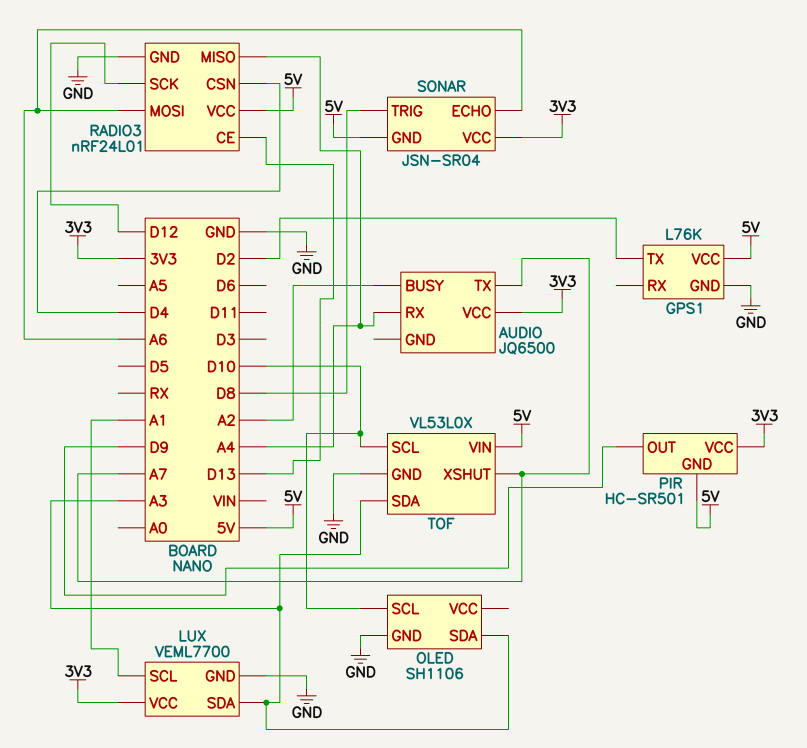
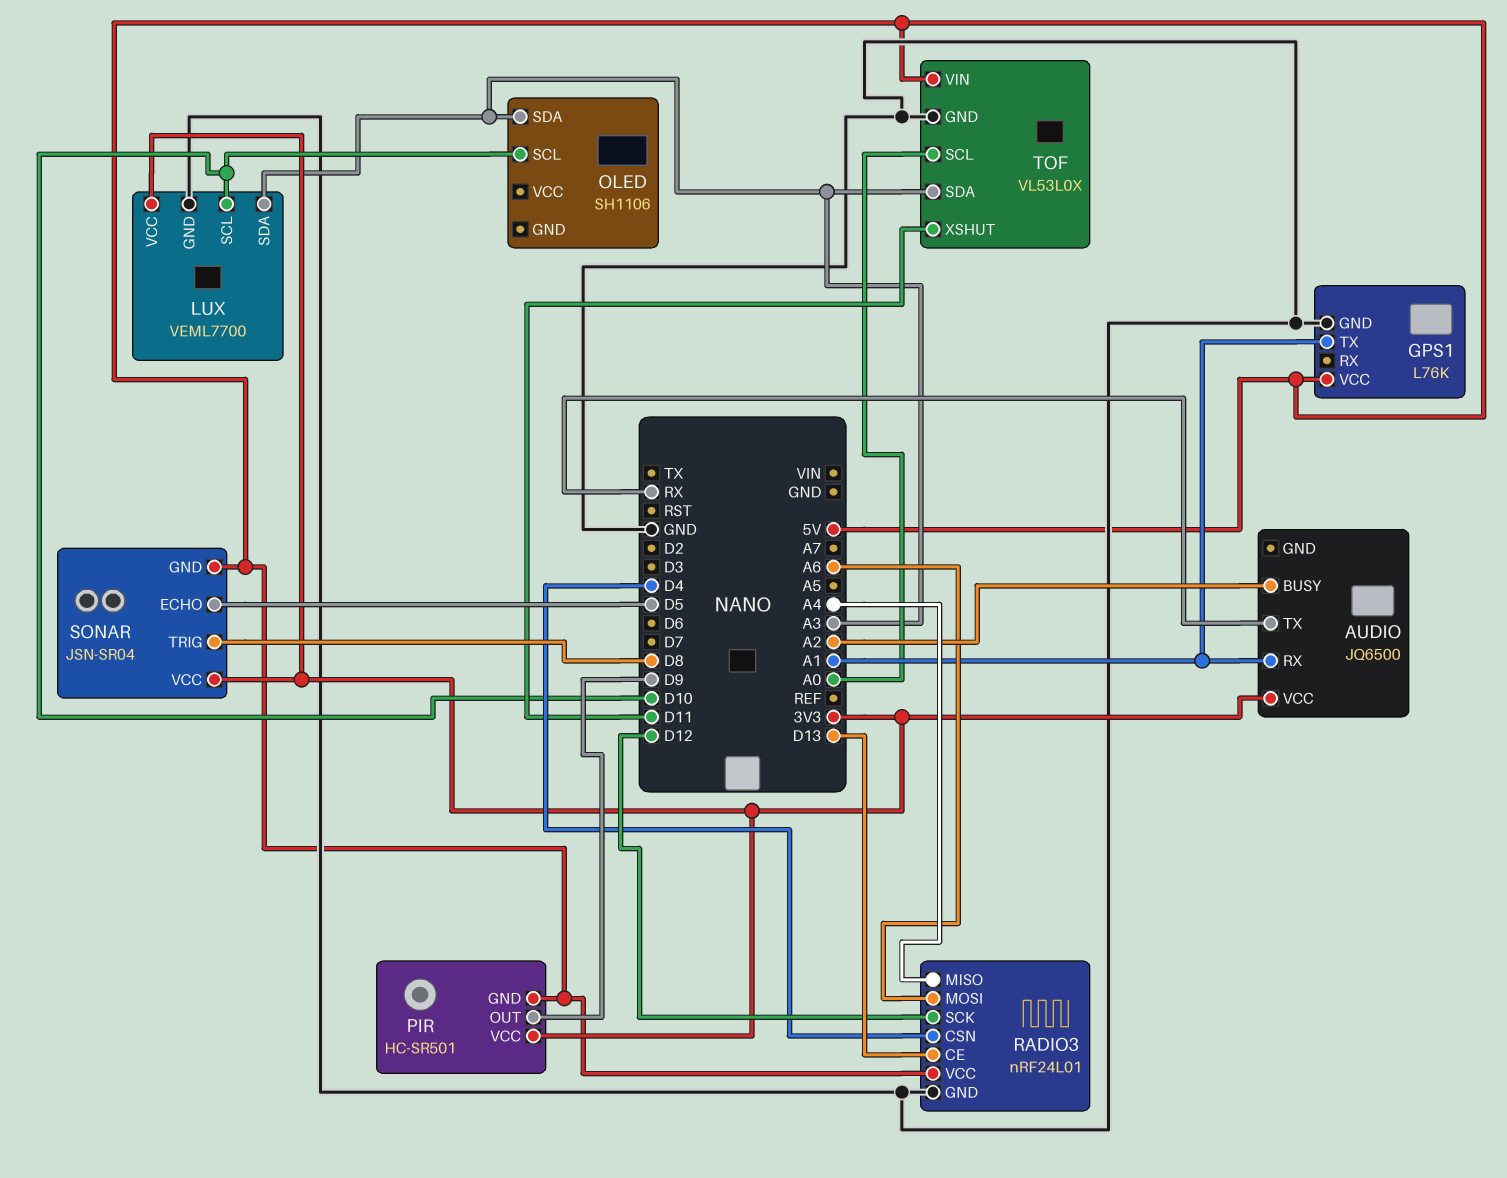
AUDIO pin RX: A4 -> A1
AUDIO pin TX: A7 -> RX
GPS1 pin TX: D2 -> A1
LUX pin SCL: A1 -> D10
OLED pin GND: GND -> none
SONAR pin ECHO: A6 -> D5
TOF pin SCL: D10 -> A0
TOF pin XSHUT: A7 -> D11

